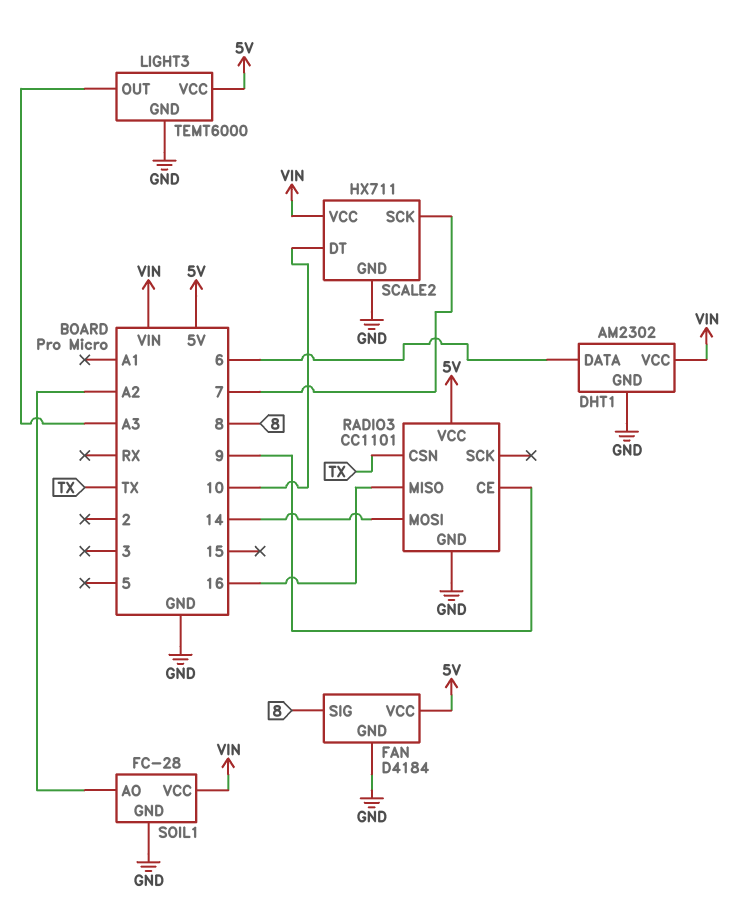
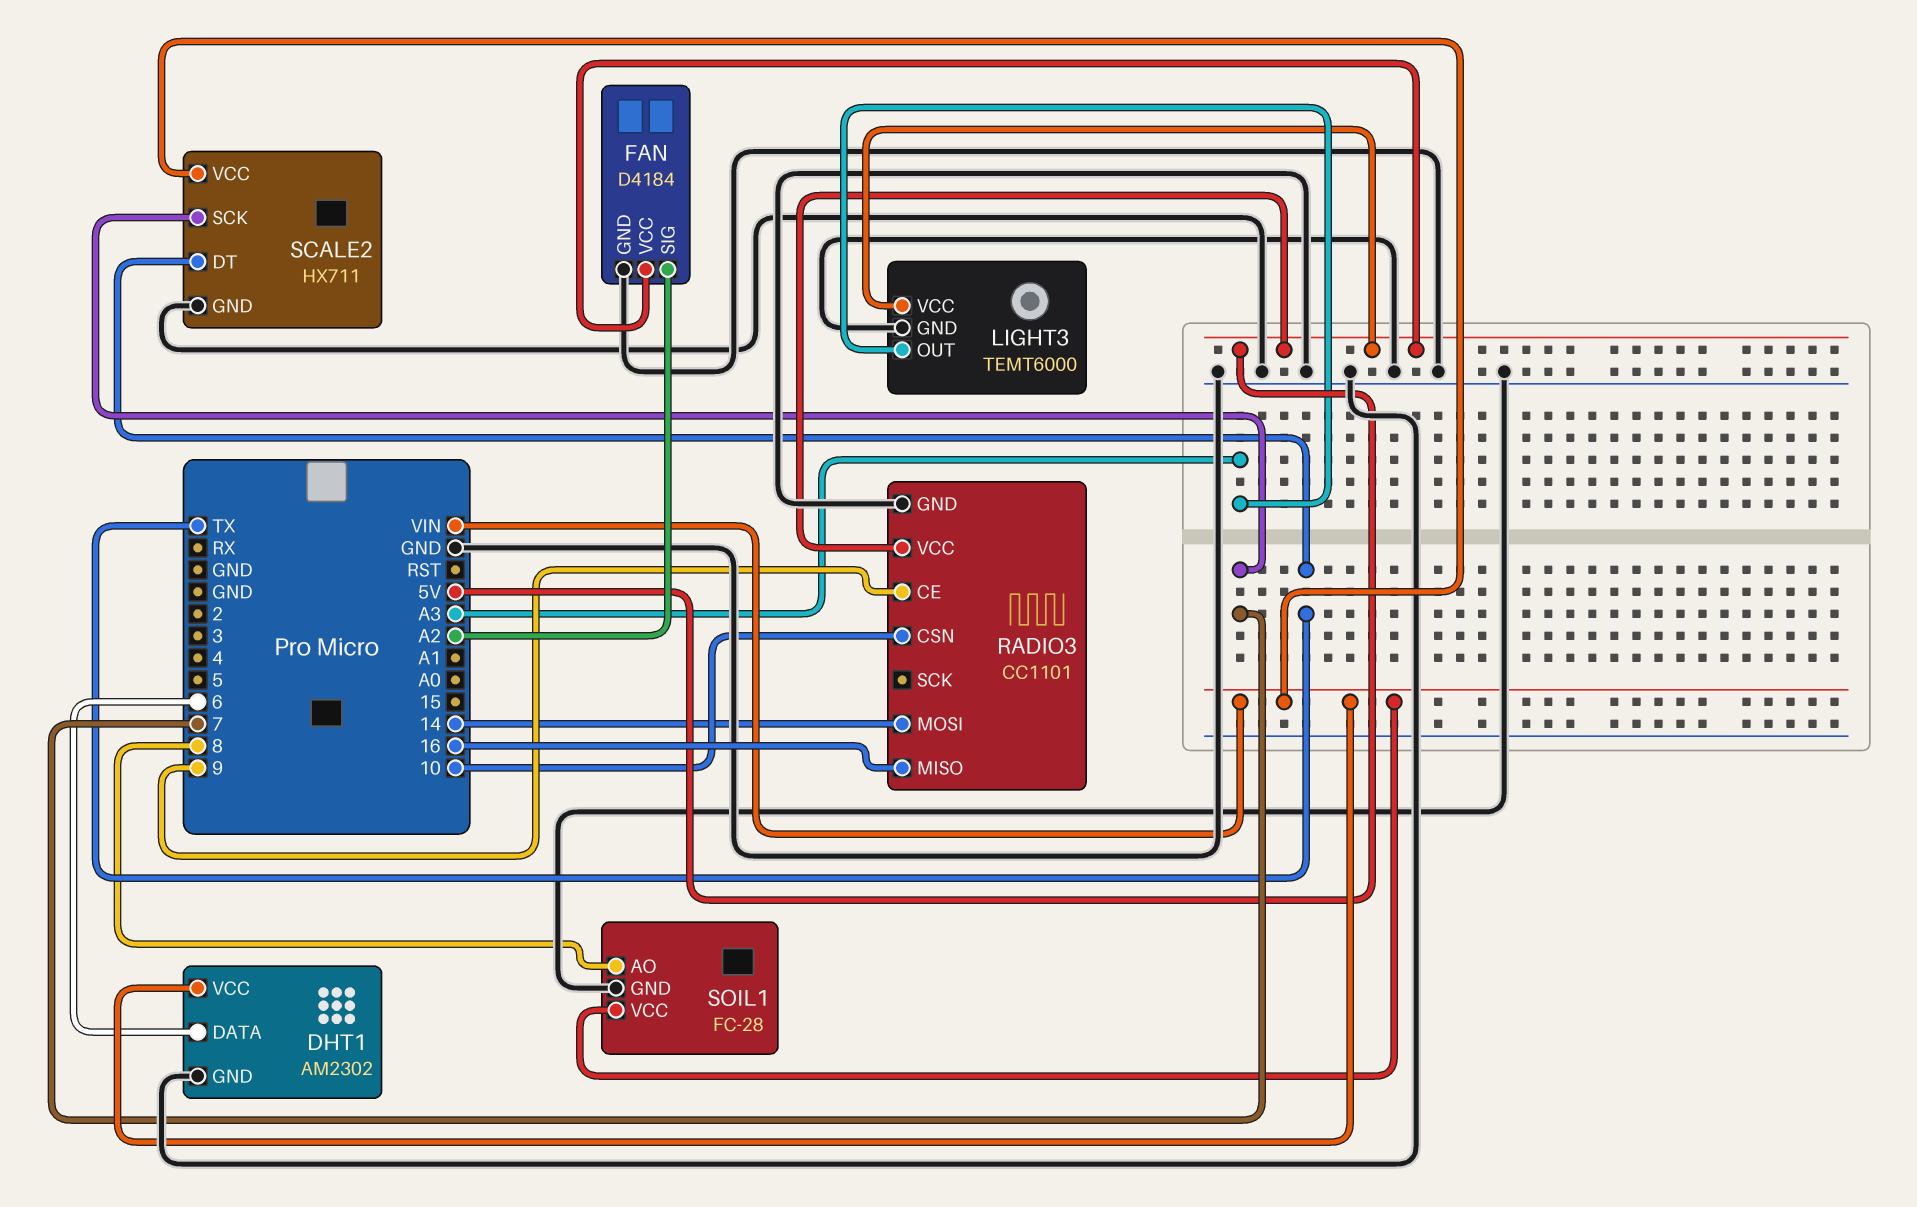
FAN pin SIG: 8 -> A2
RADIO3 pin CSN: TX -> 10
SCALE2 pin DT: 10 -> TX
SOIL1 pin AO: A2 -> 8

